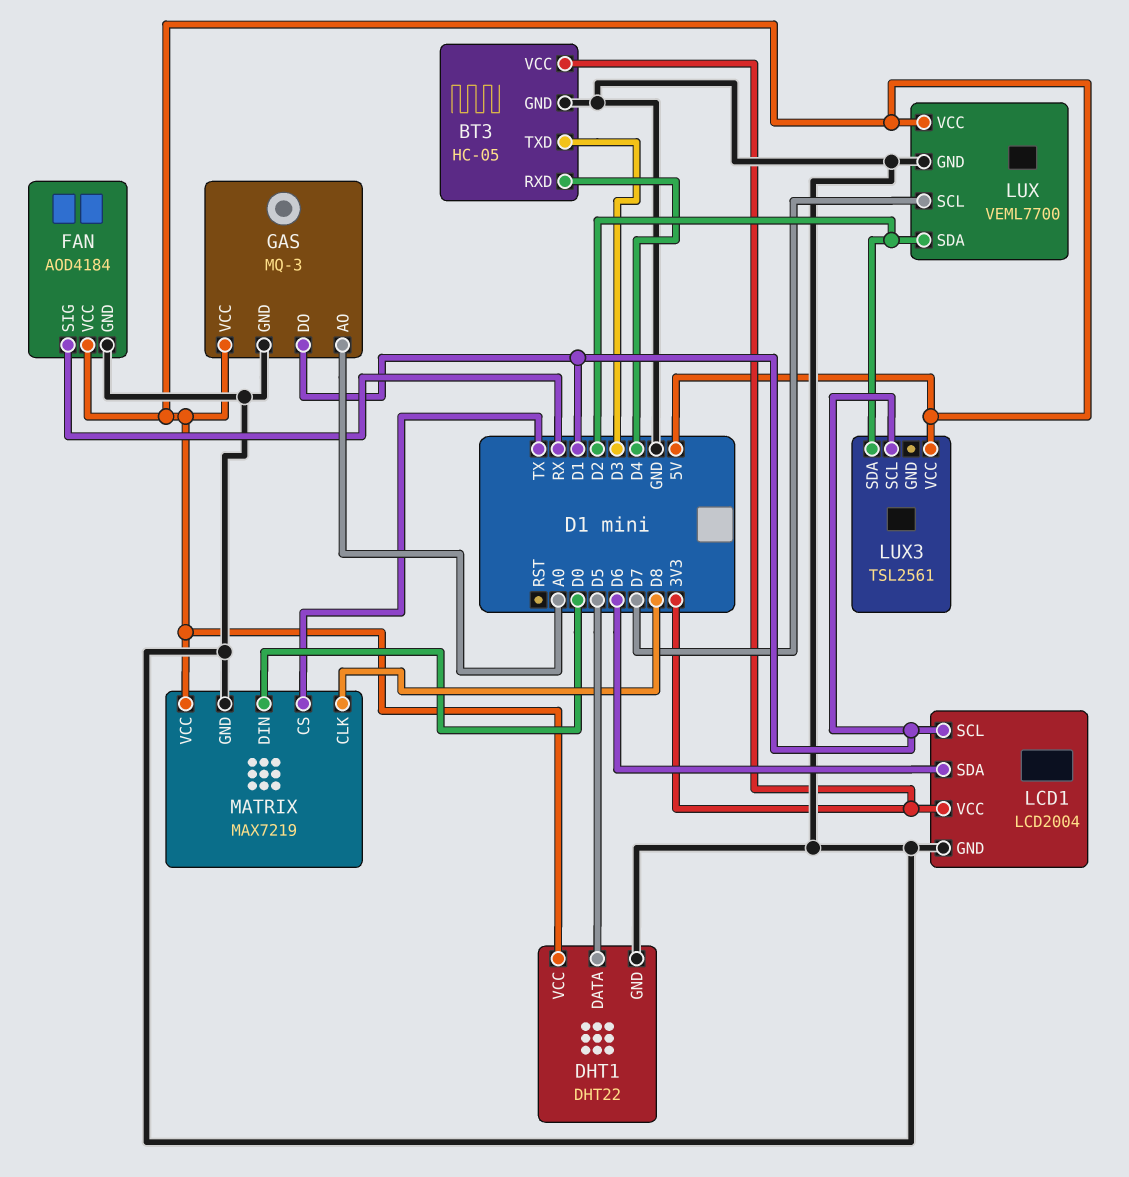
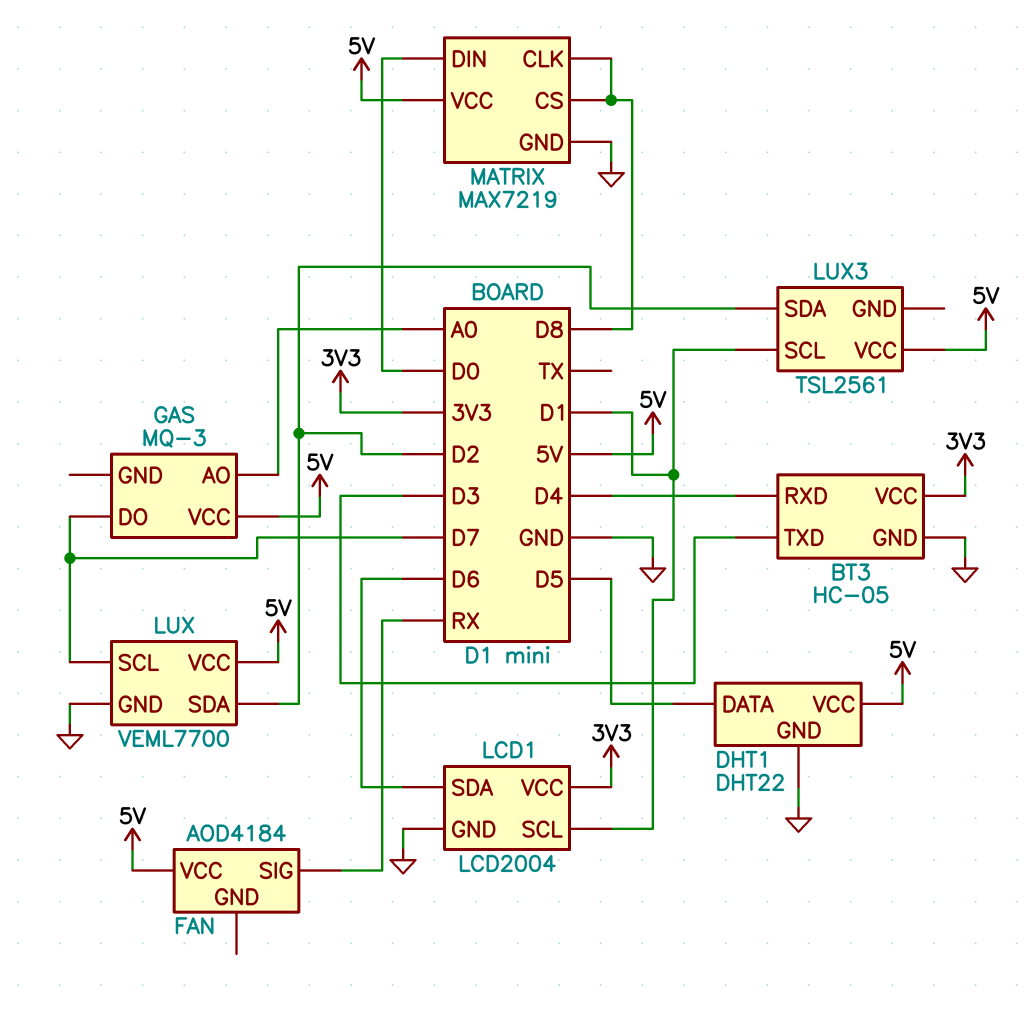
FAN pin GND: GND -> none
GAS pin DO: D1 -> D7
GAS pin GND: GND -> none
MATRIX pin CS: TX -> D8

